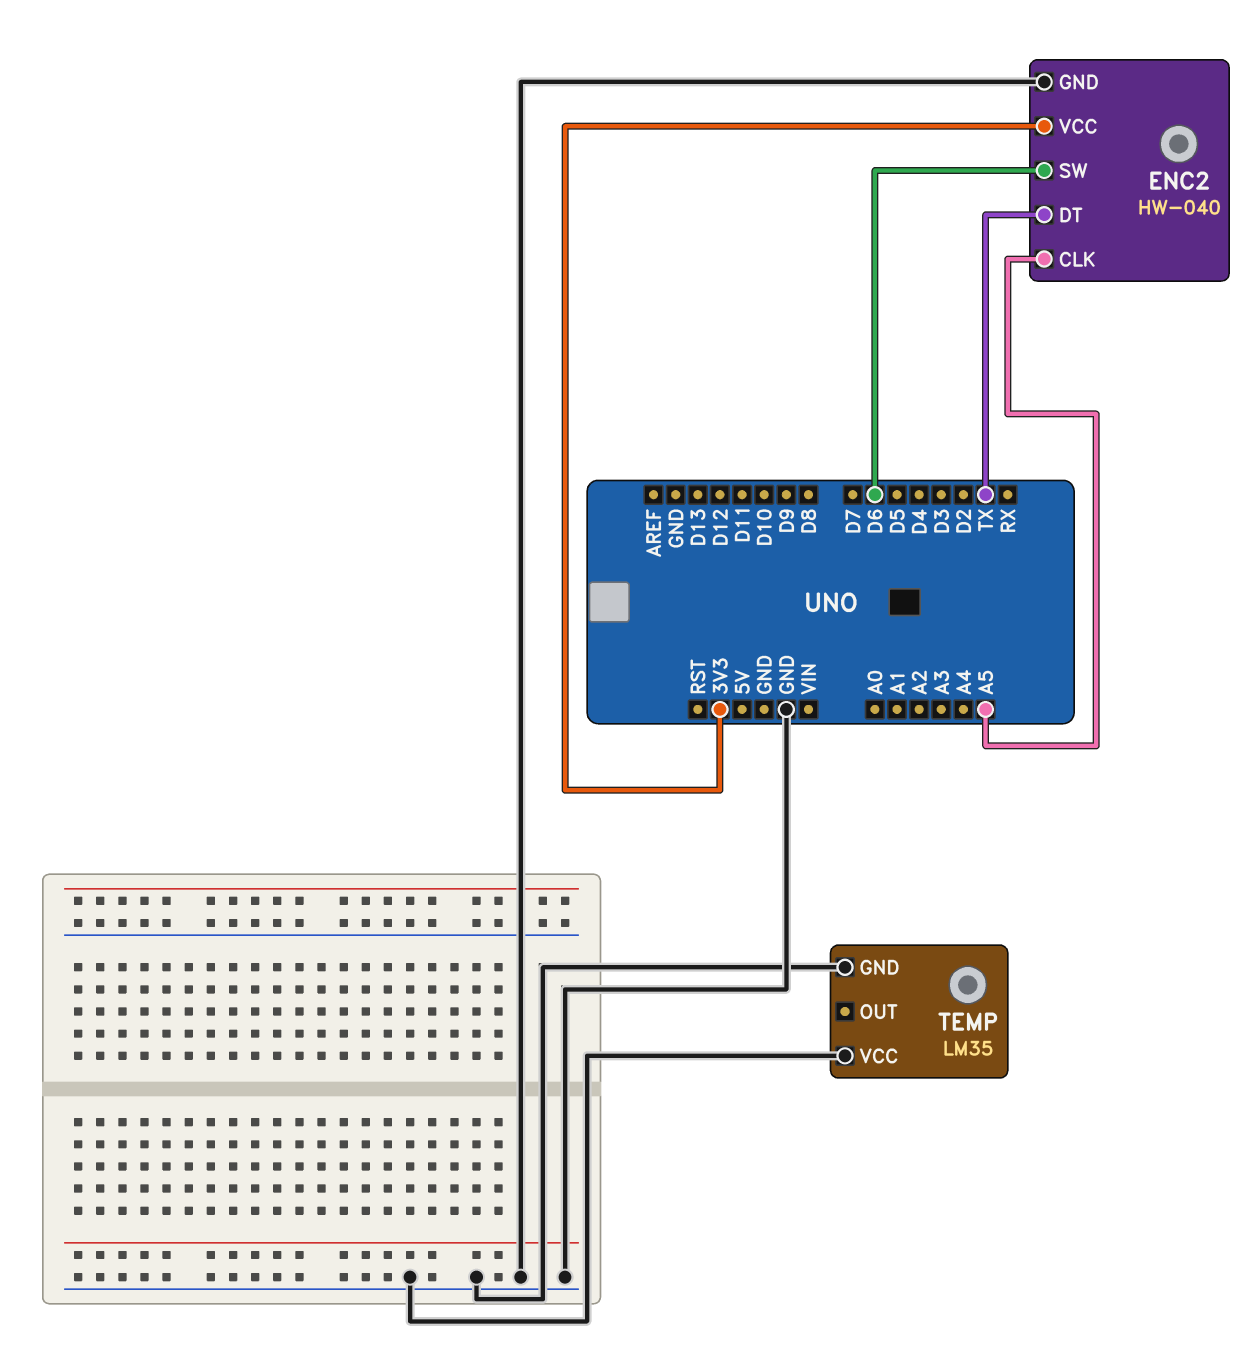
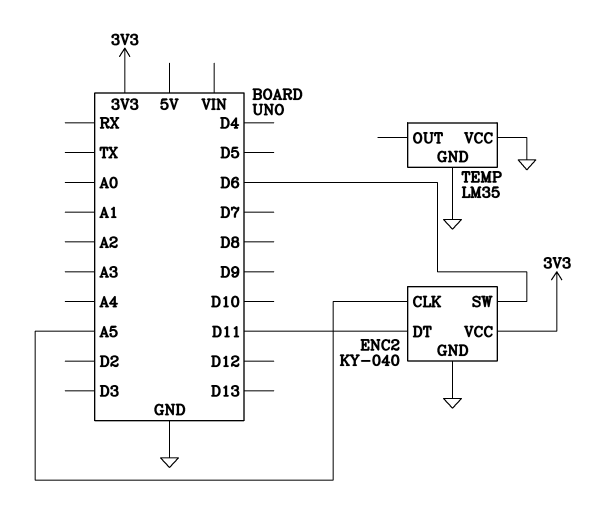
ENC2: HW-040 -> KY-040
ENC2 pin DT: TX -> D11

